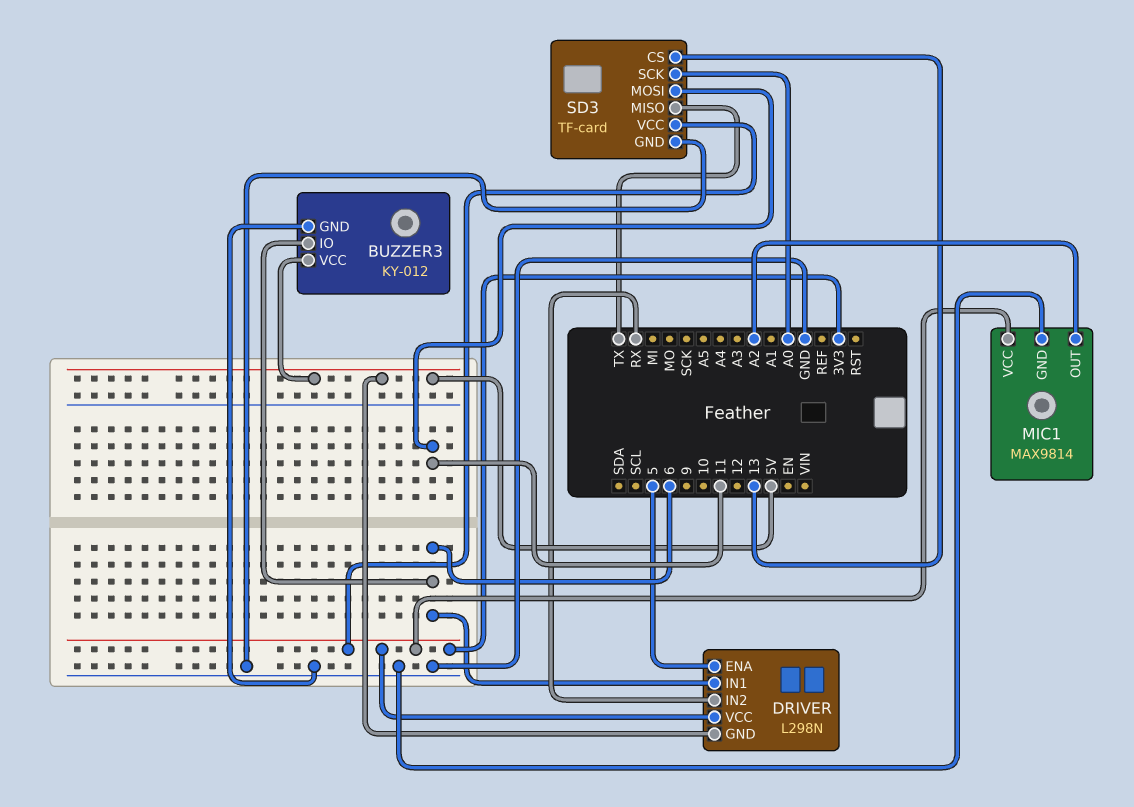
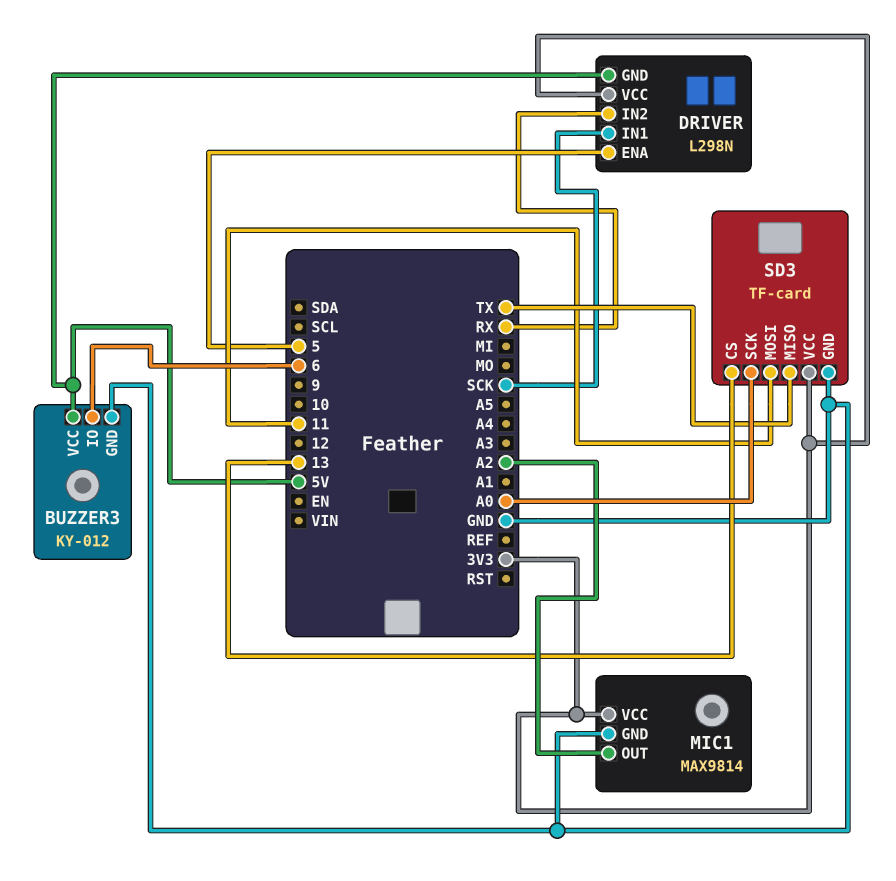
DRIVER pin IN1: 6 -> SCK

